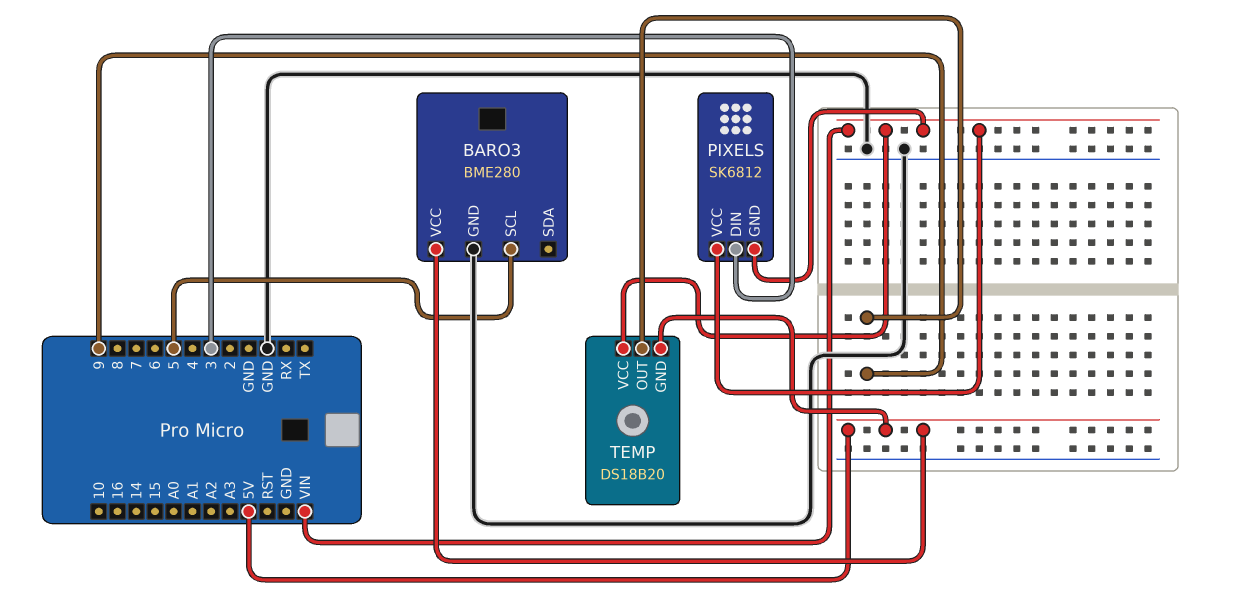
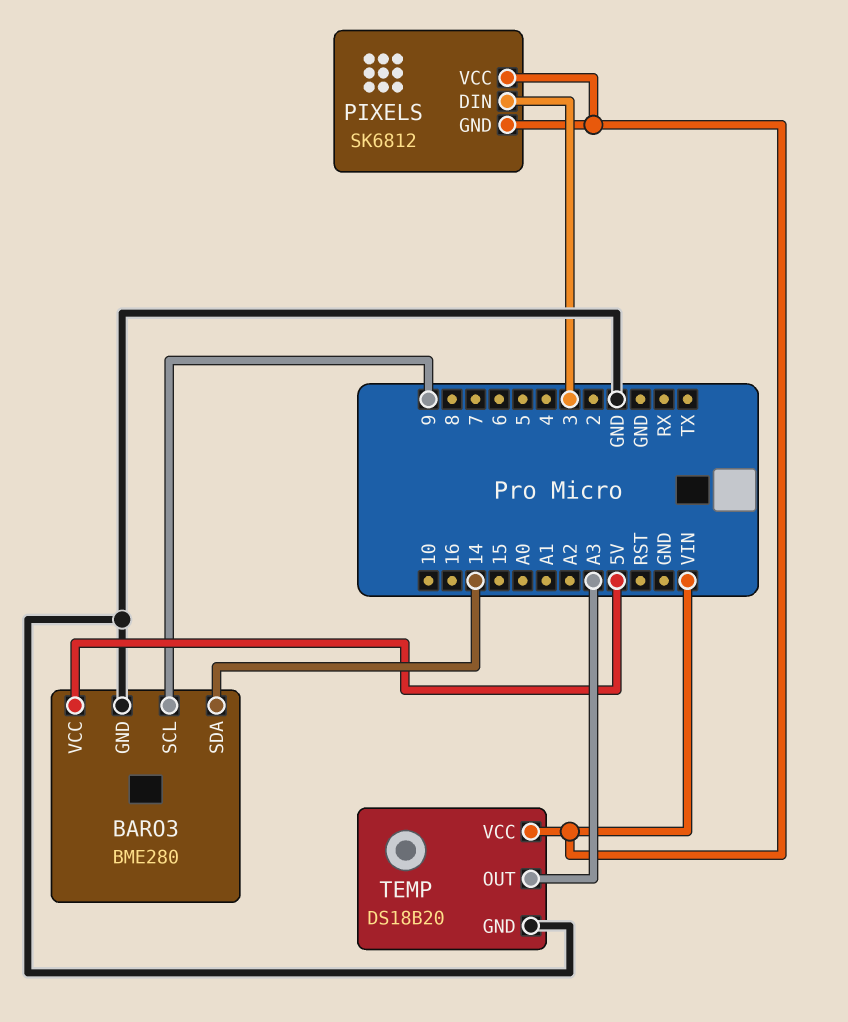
BARO3 pin SCL: 5 -> 9
BARO3 pin SDA: none -> 14
TEMP pin GND: 5V -> GND
TEMP pin OUT: 9 -> A3

